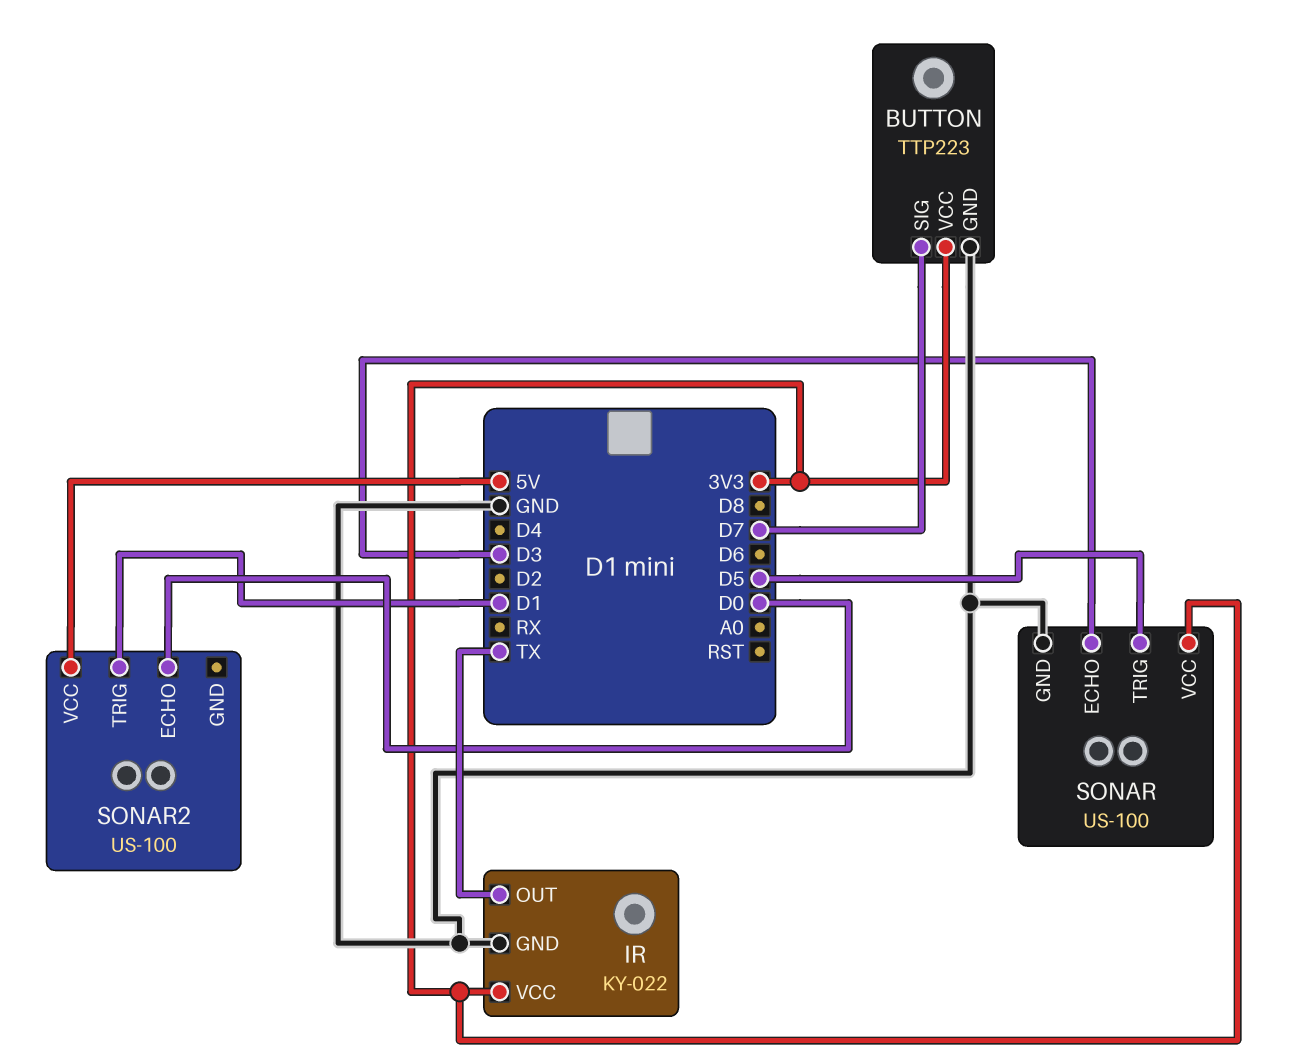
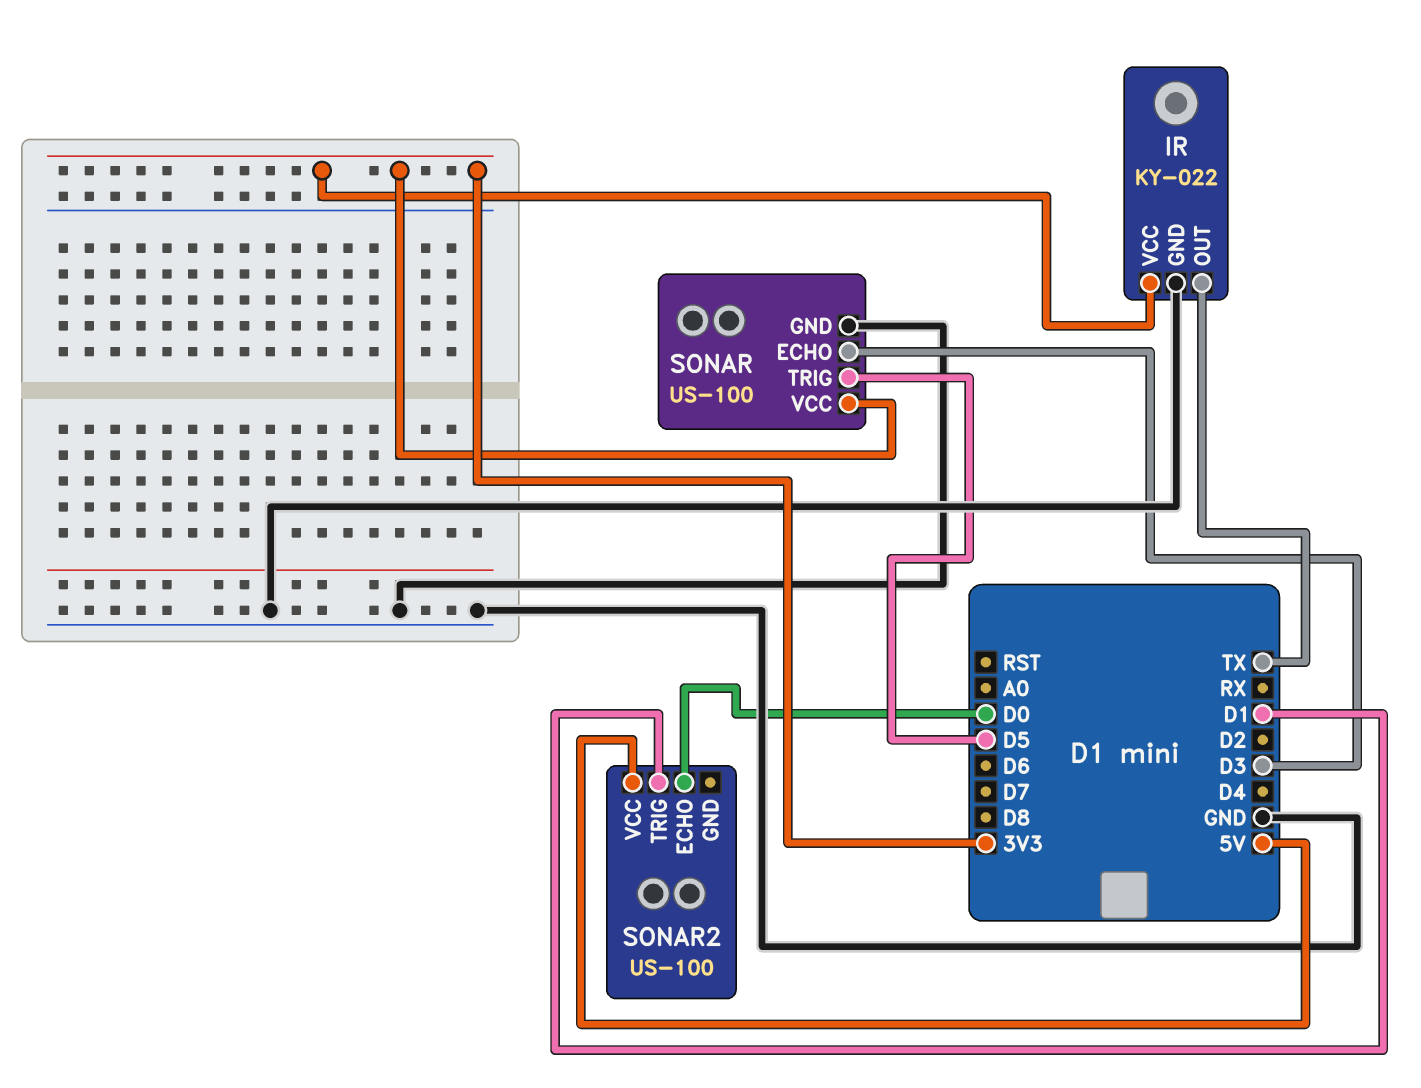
BUTTON: TTP223 -> none
BUTTON pin GND: GND -> none
BUTTON pin SIG: D7 -> none
BUTTON pin VCC: 3V3 -> none

